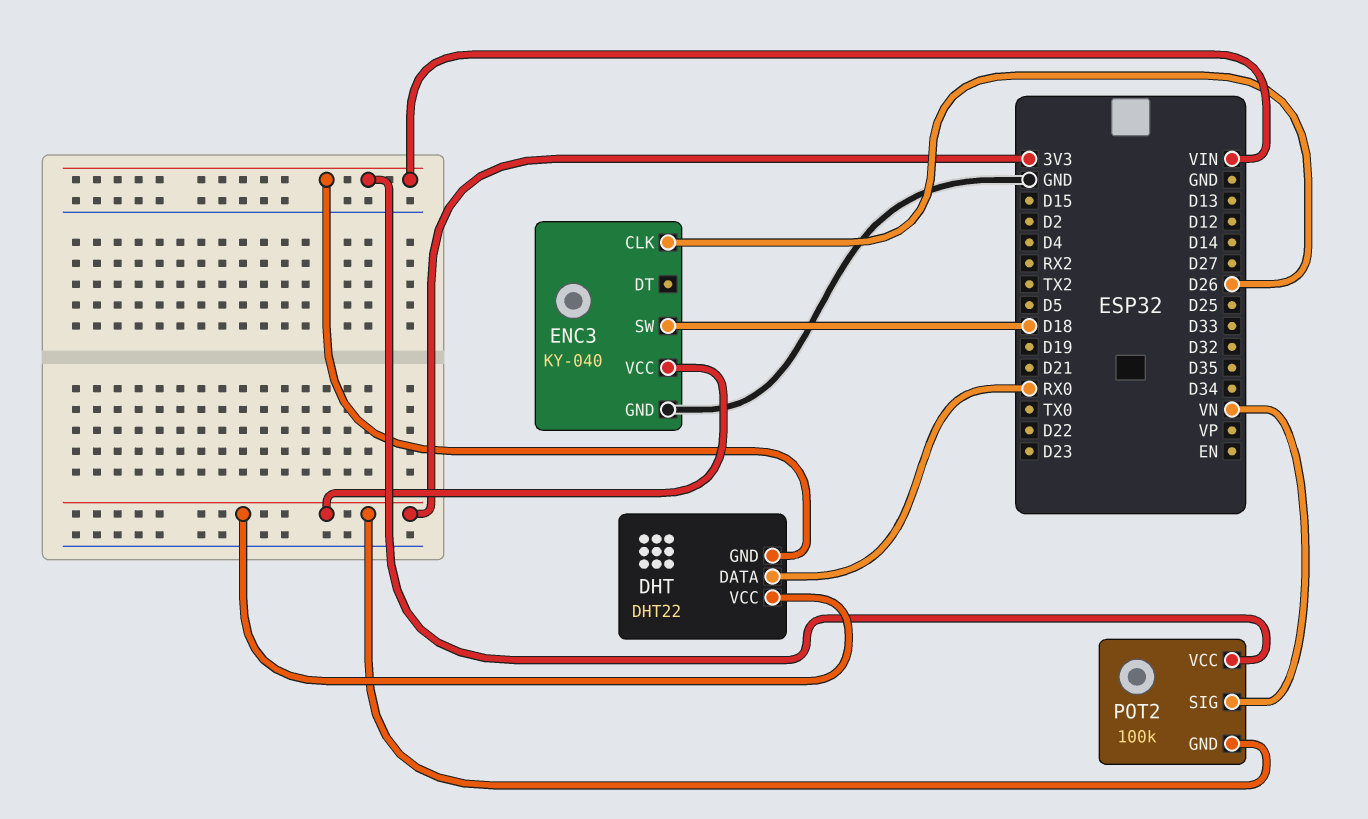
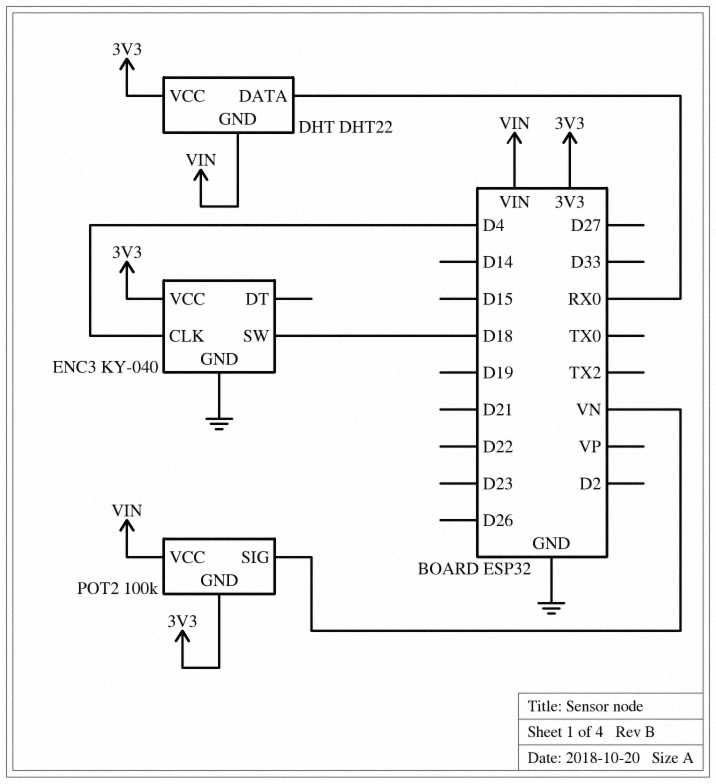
ENC3 pin CLK: D26 -> D4

